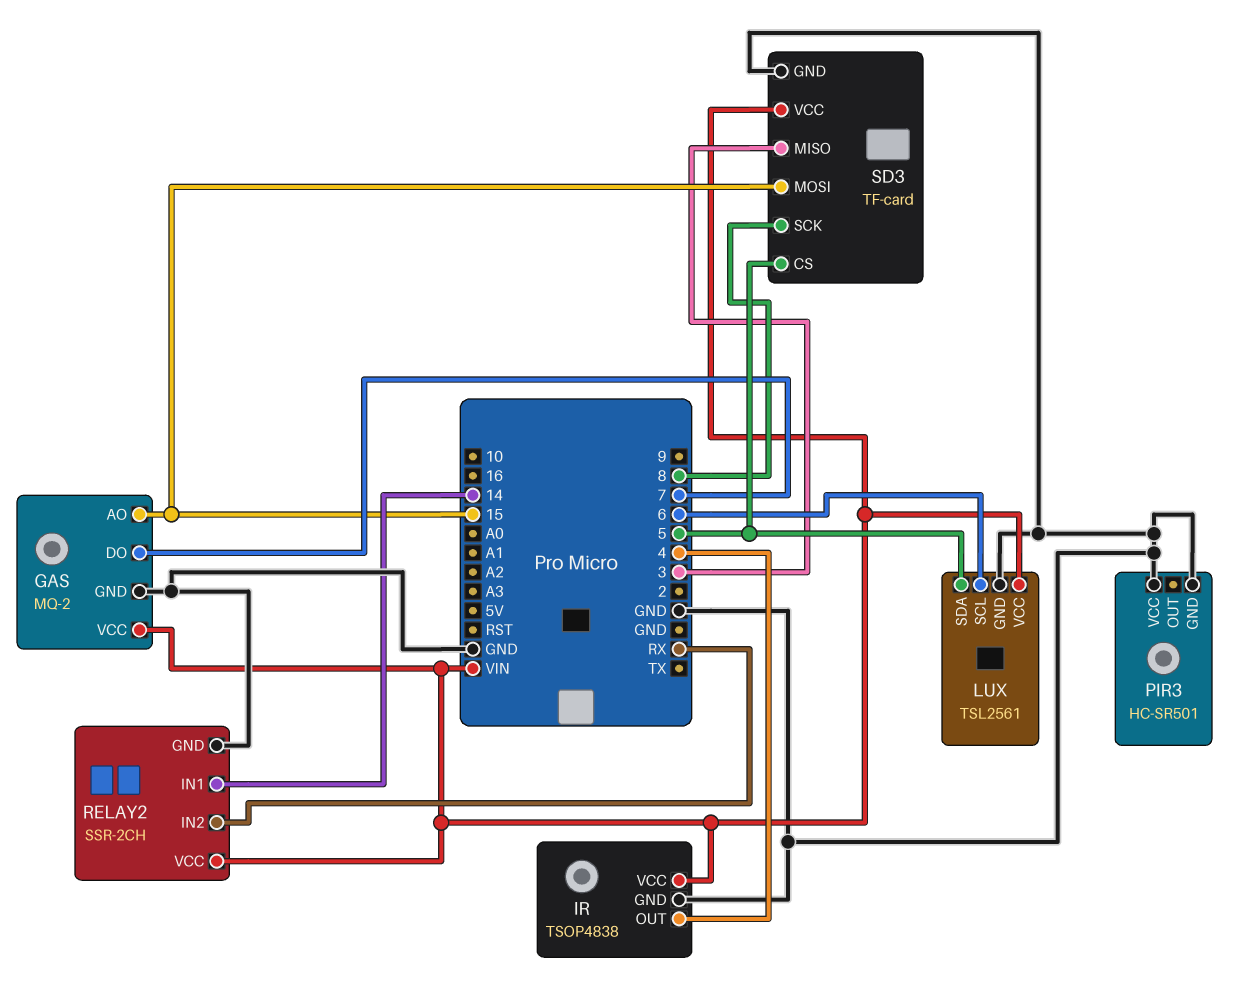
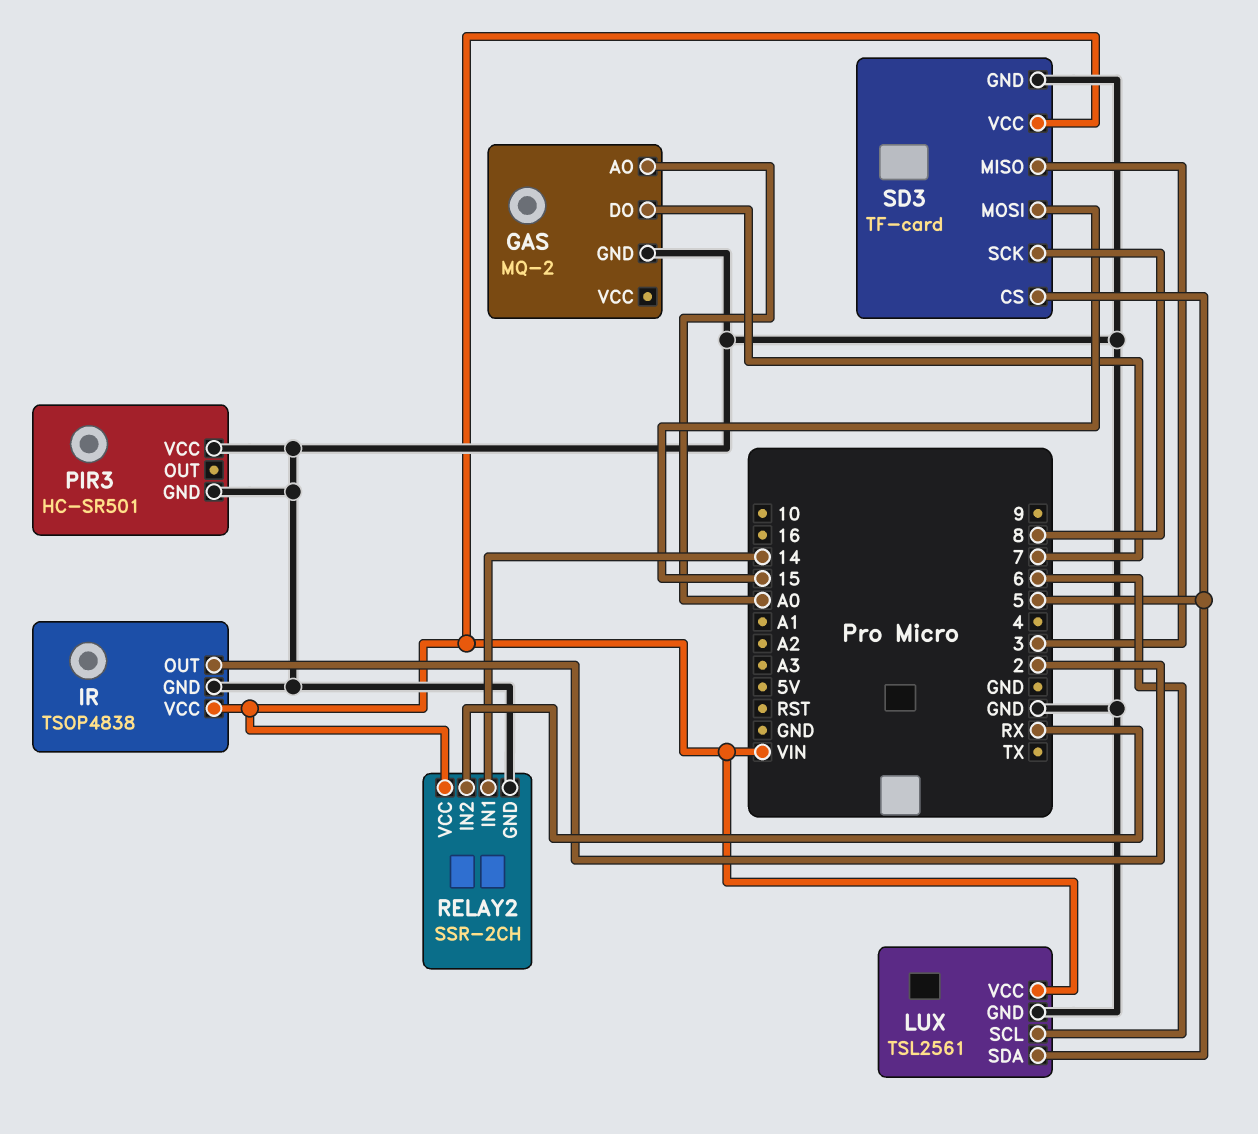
GAS pin AO: 15 -> A0
GAS pin VCC: VIN -> none
IR pin OUT: 4 -> 2

